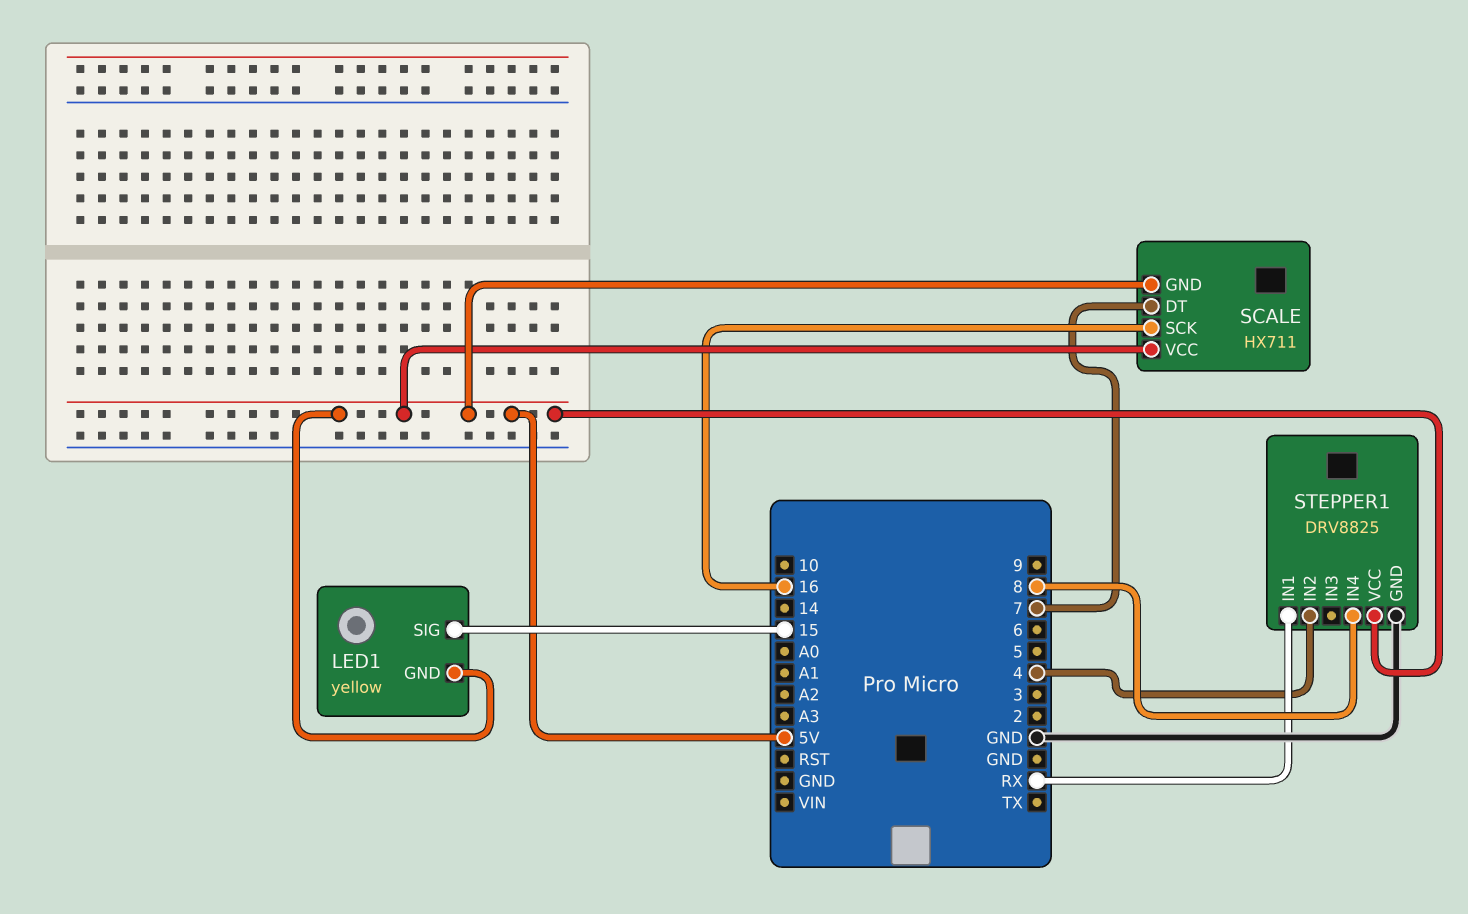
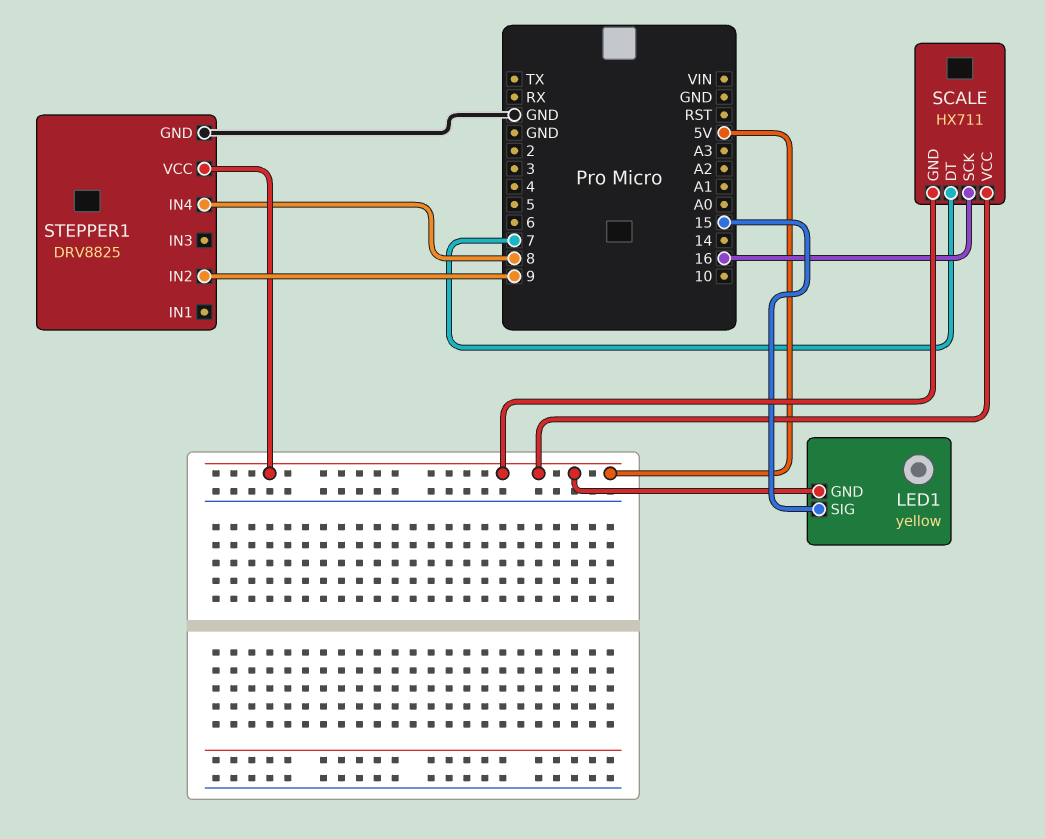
STEPPER1 pin IN1: RX -> none
STEPPER1 pin IN2: 4 -> 9

